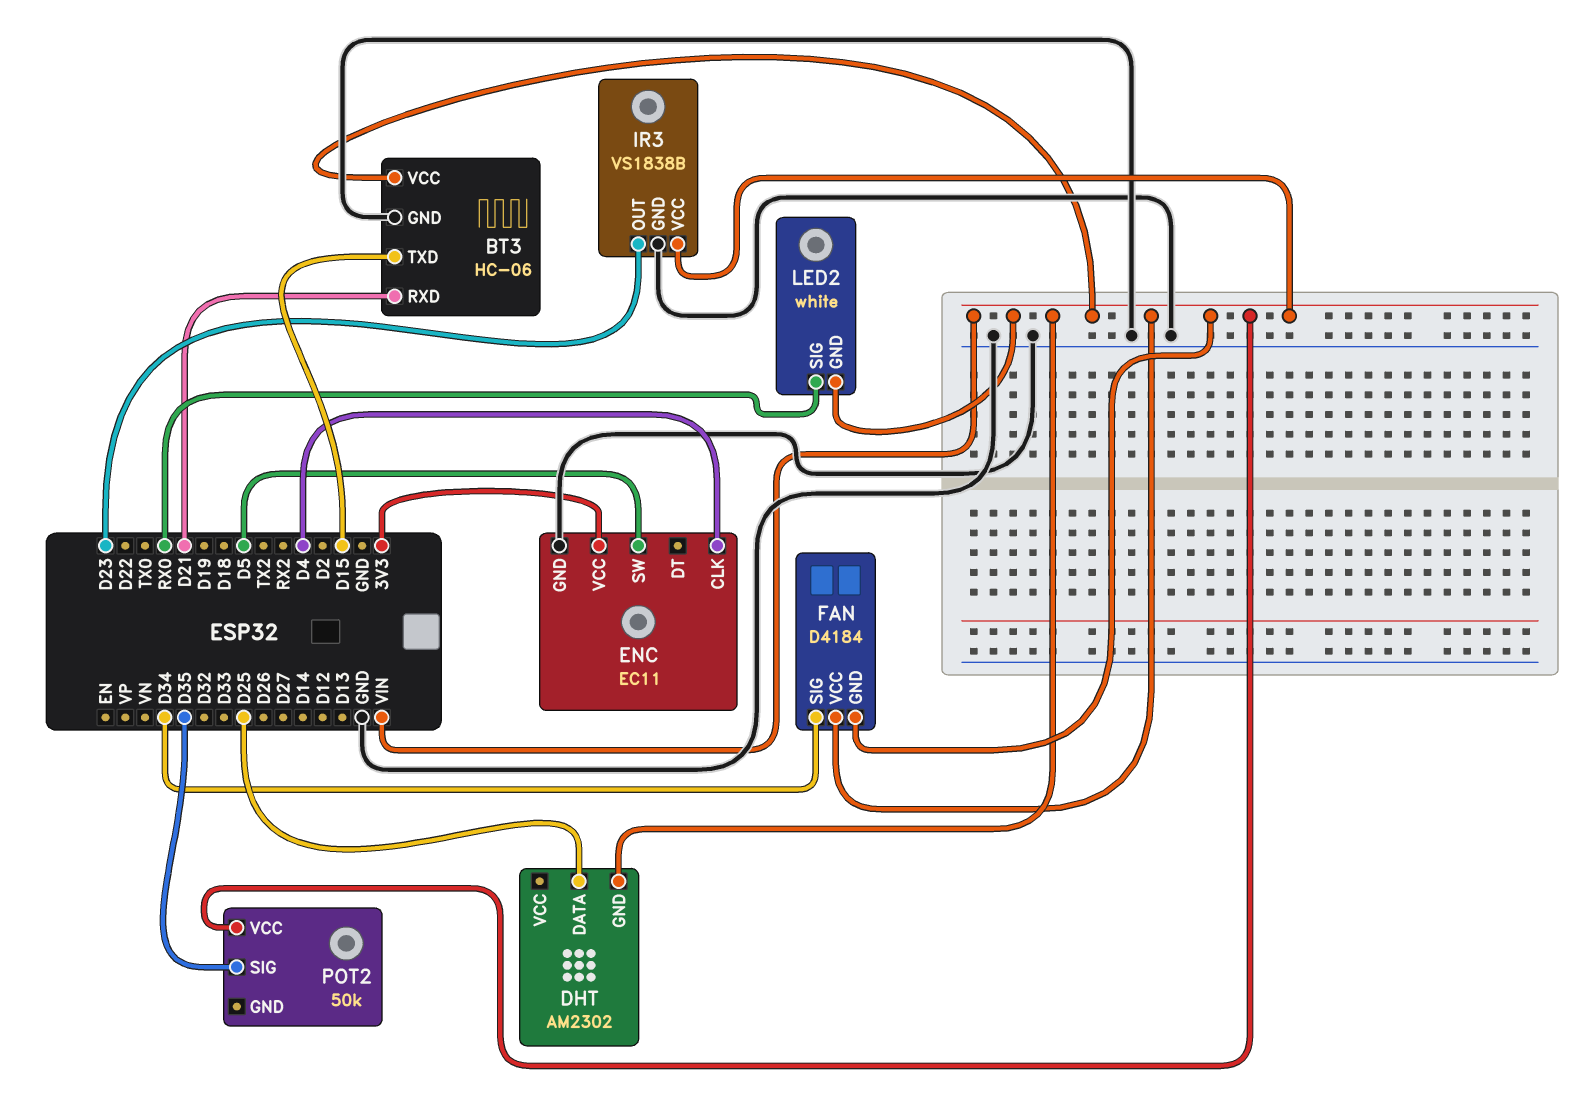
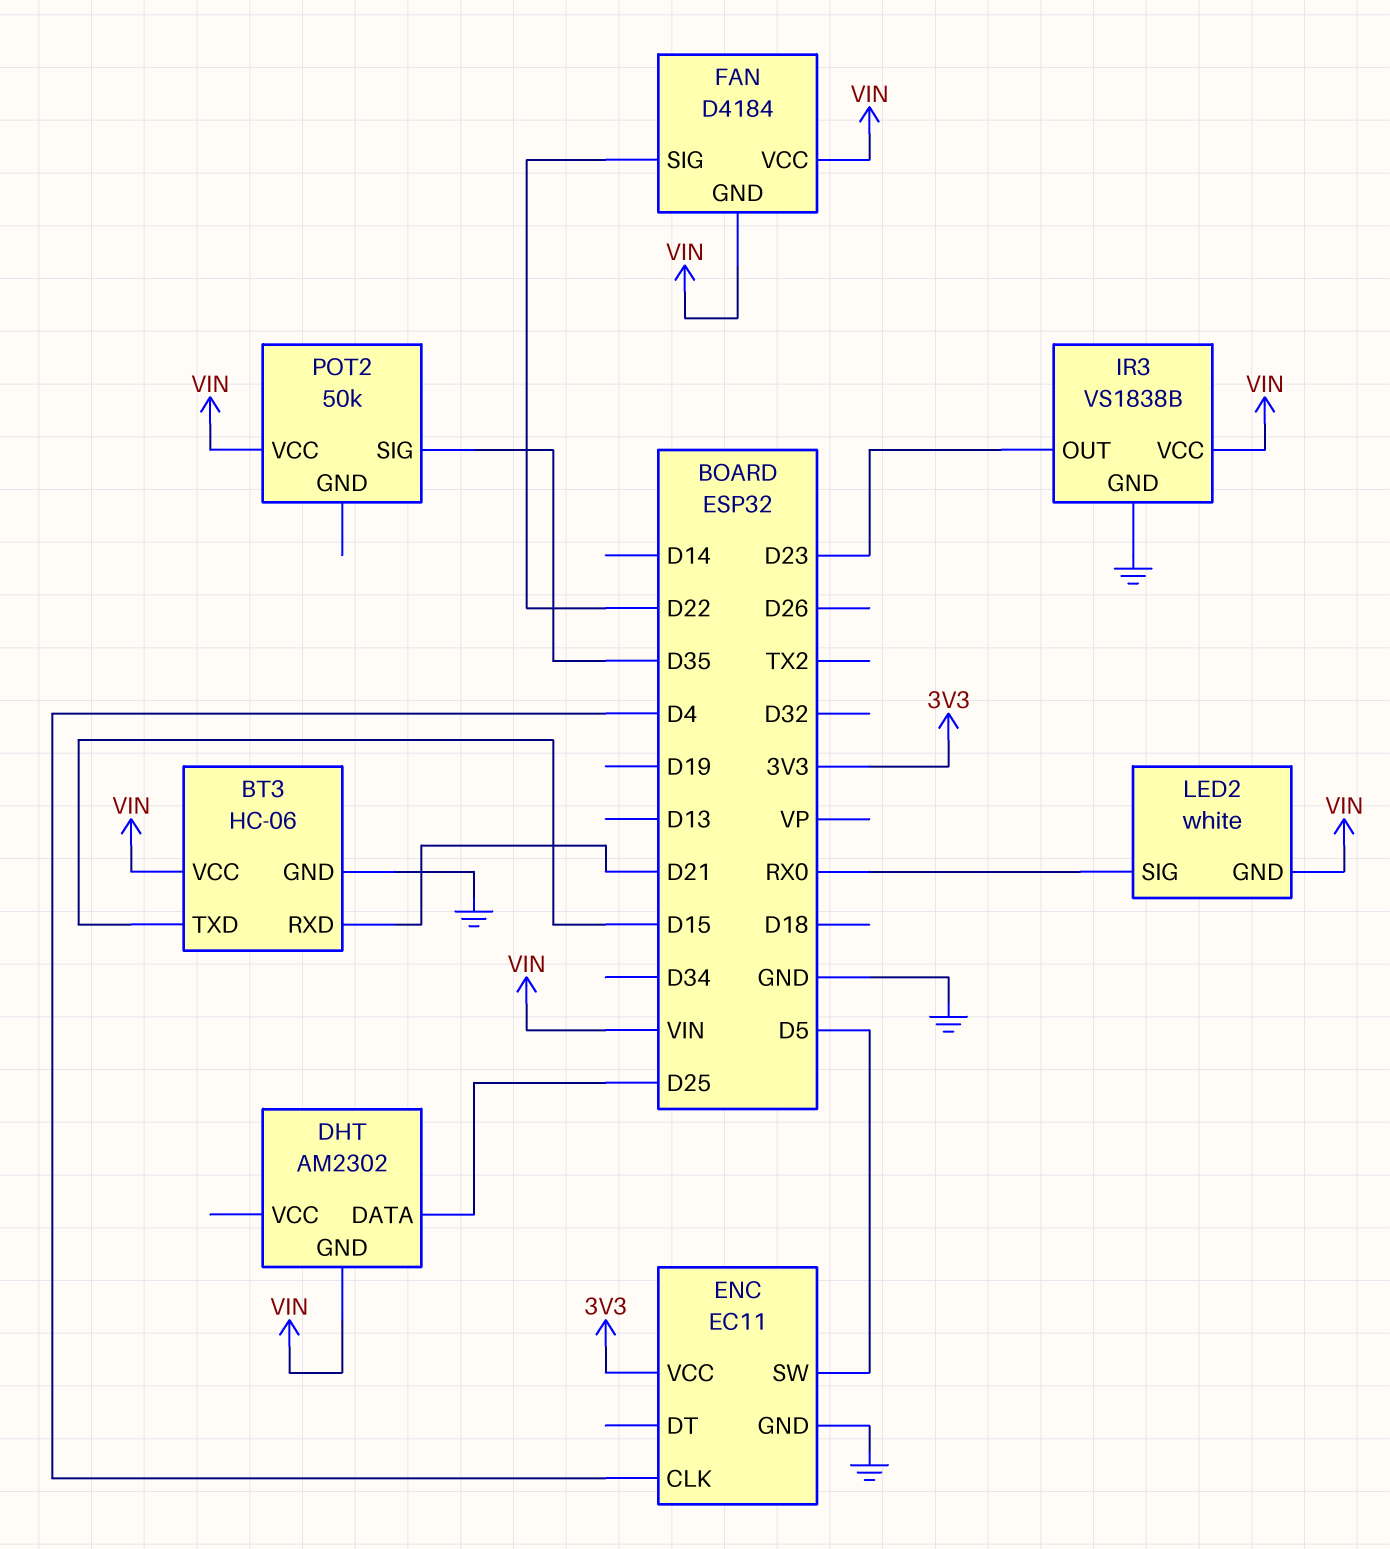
FAN pin SIG: D34 -> D22

